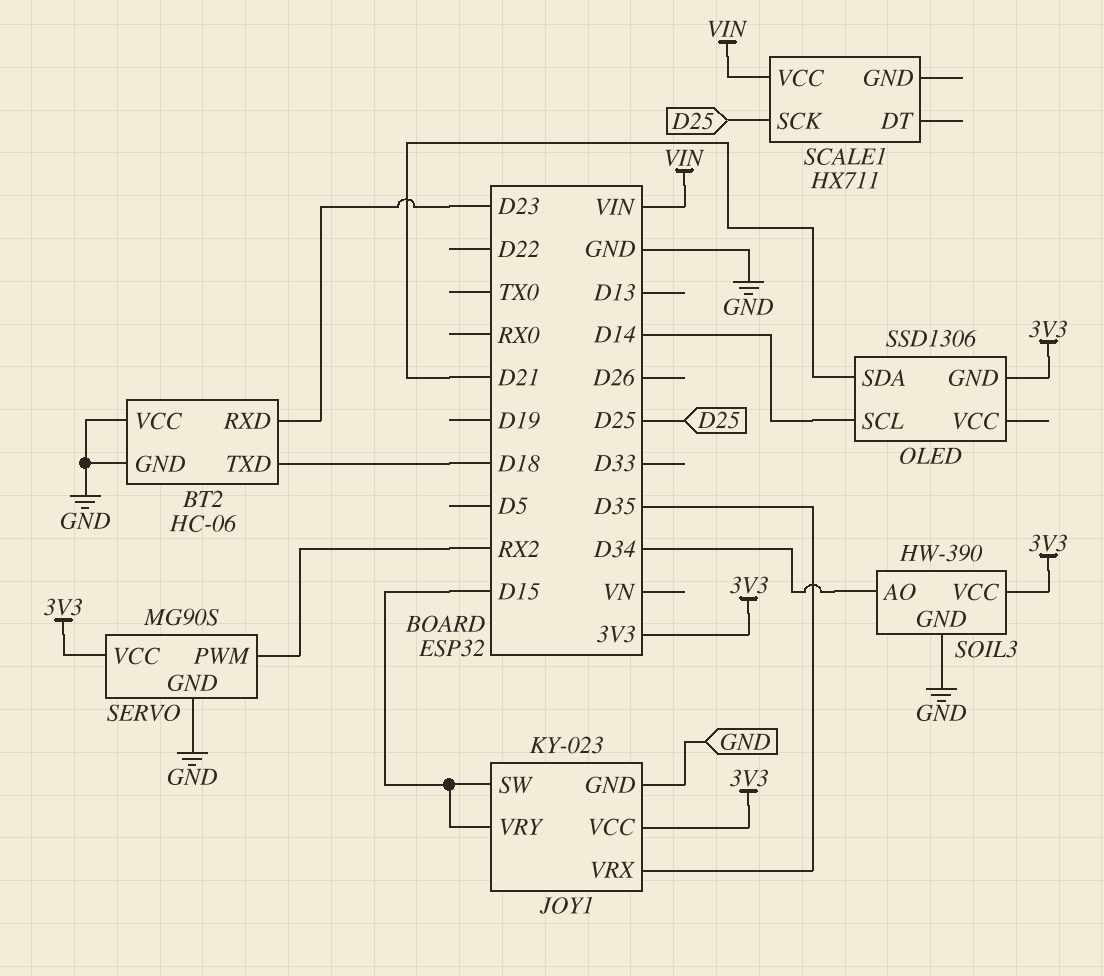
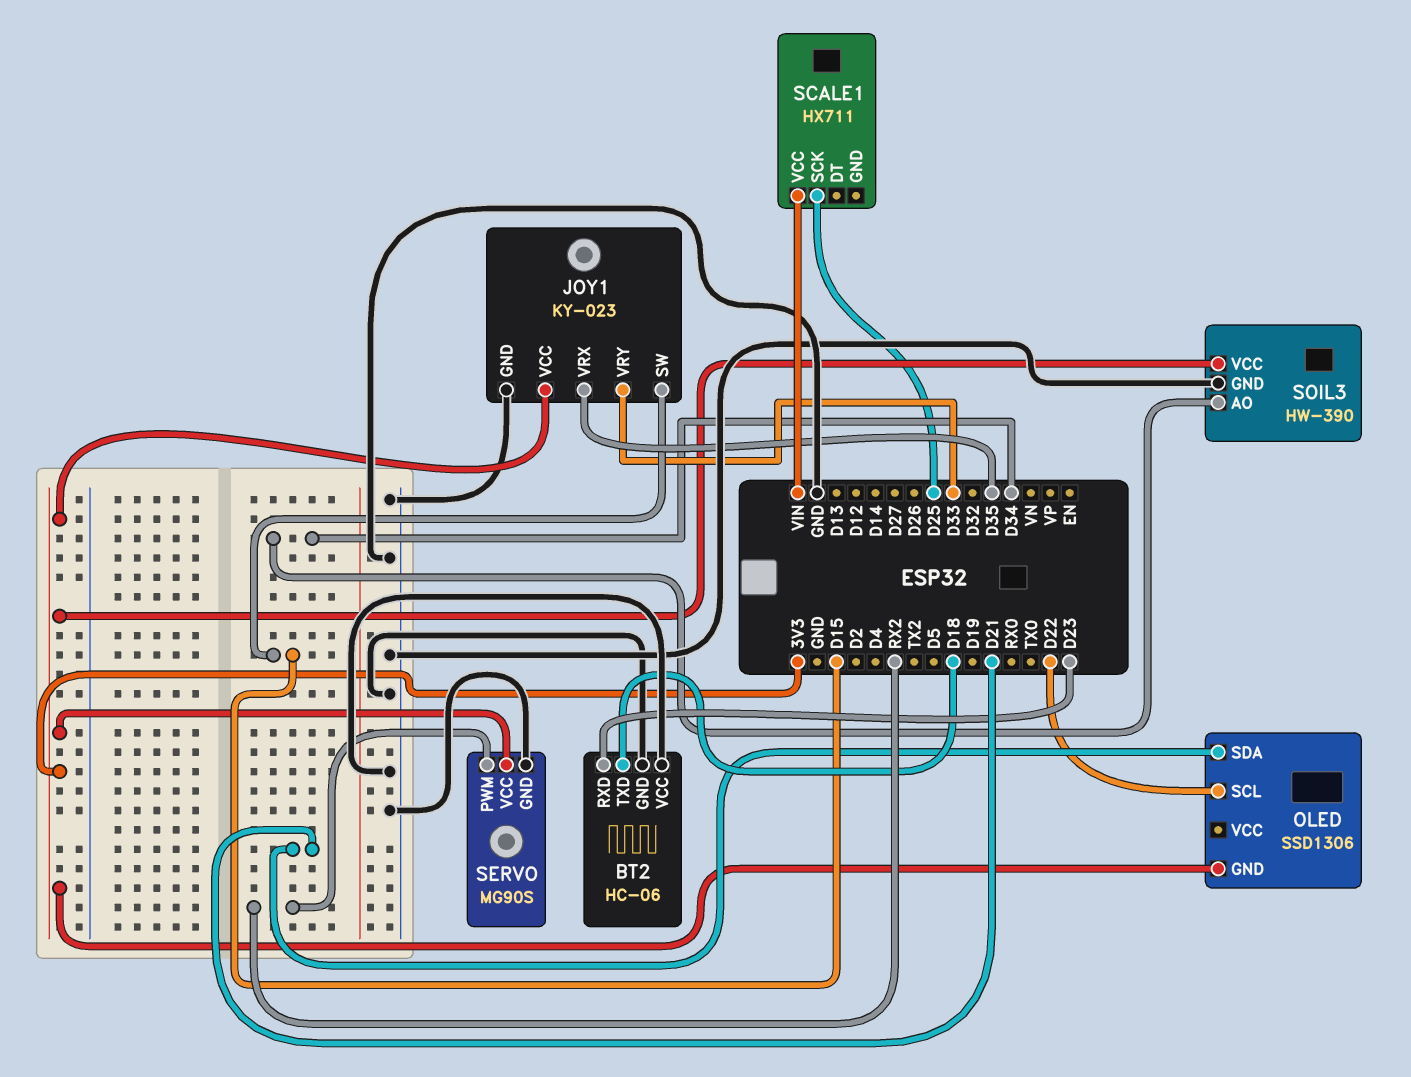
JOY1 pin VRY: D15 -> D33
OLED pin SCL: D14 -> D22

